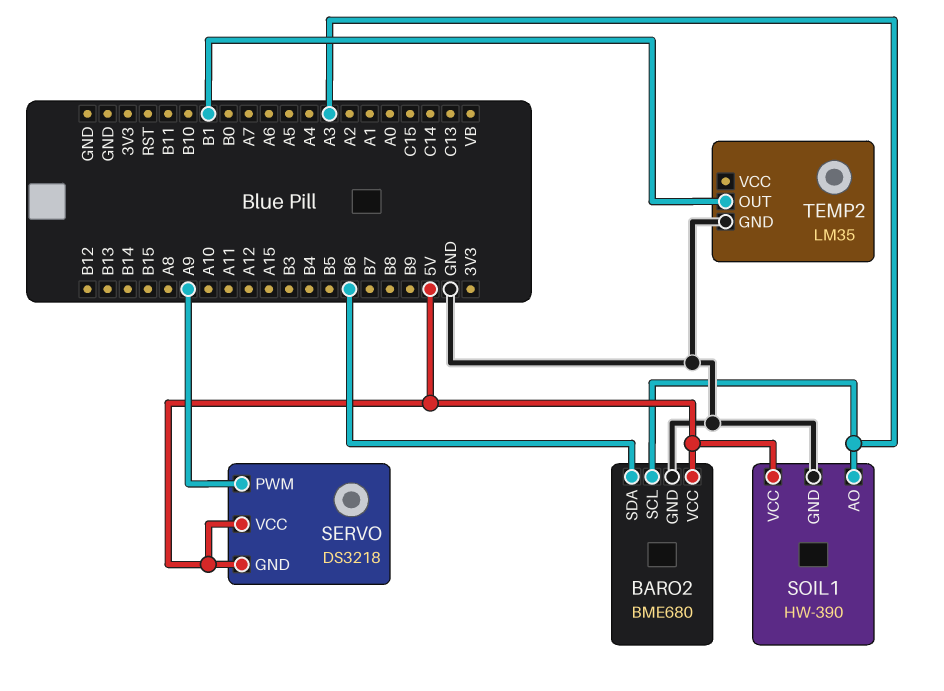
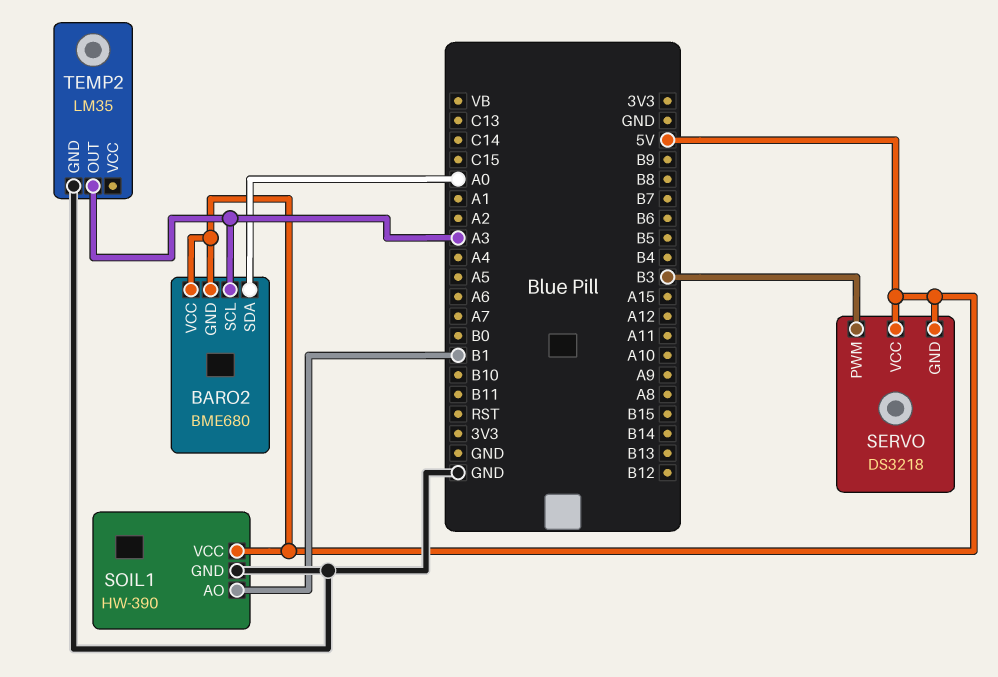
BARO2 pin GND: GND -> 5V
BARO2 pin SDA: B6 -> A0
SERVO pin PWM: A9 -> B3
SOIL1 pin AO: A3 -> B1
TEMP2 pin OUT: B1 -> A3

